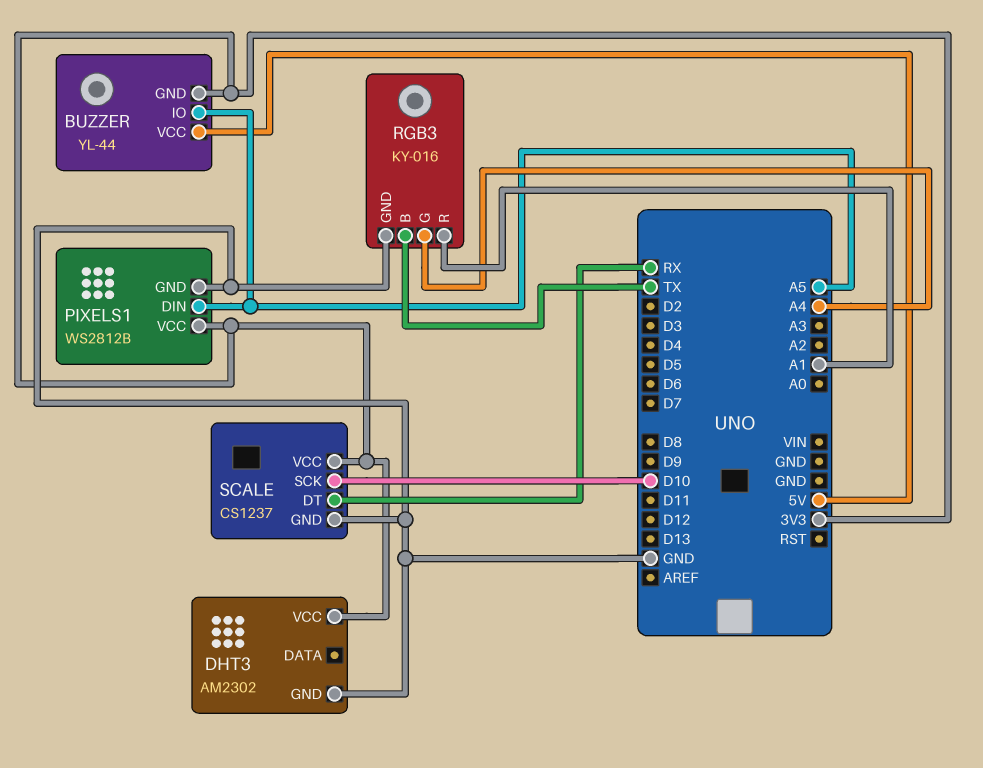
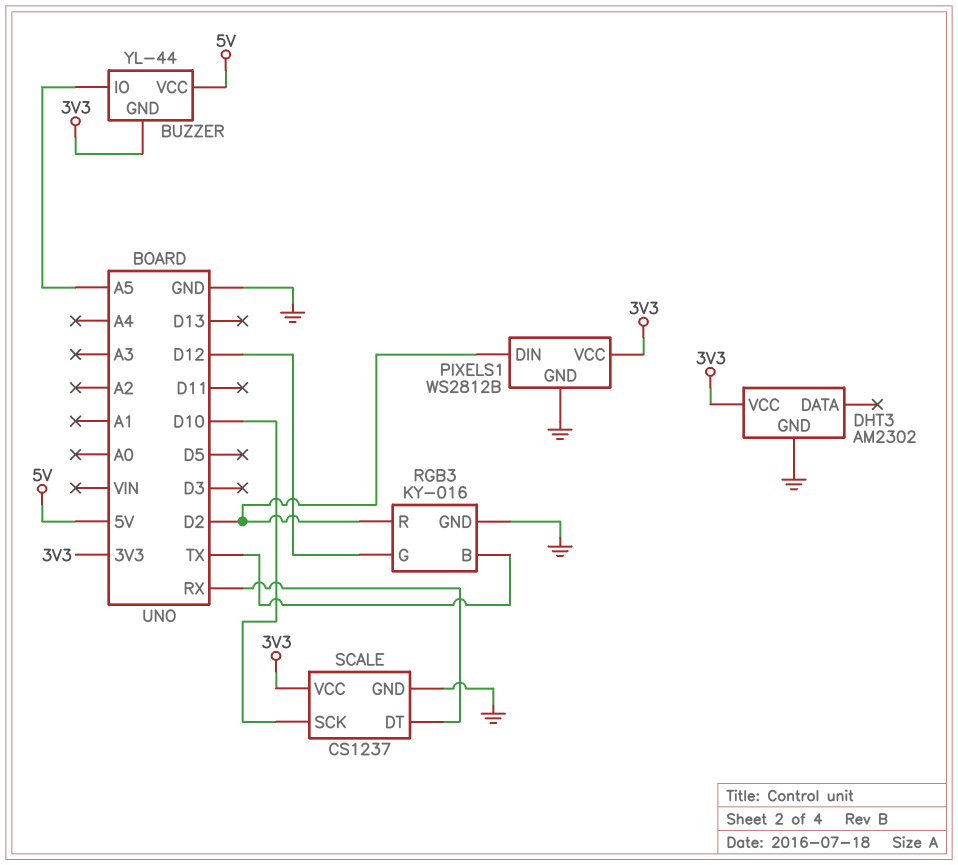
PIXELS1 pin DIN: A5 -> D2
RGB3 pin G: A4 -> D12
RGB3 pin R: A1 -> D2

